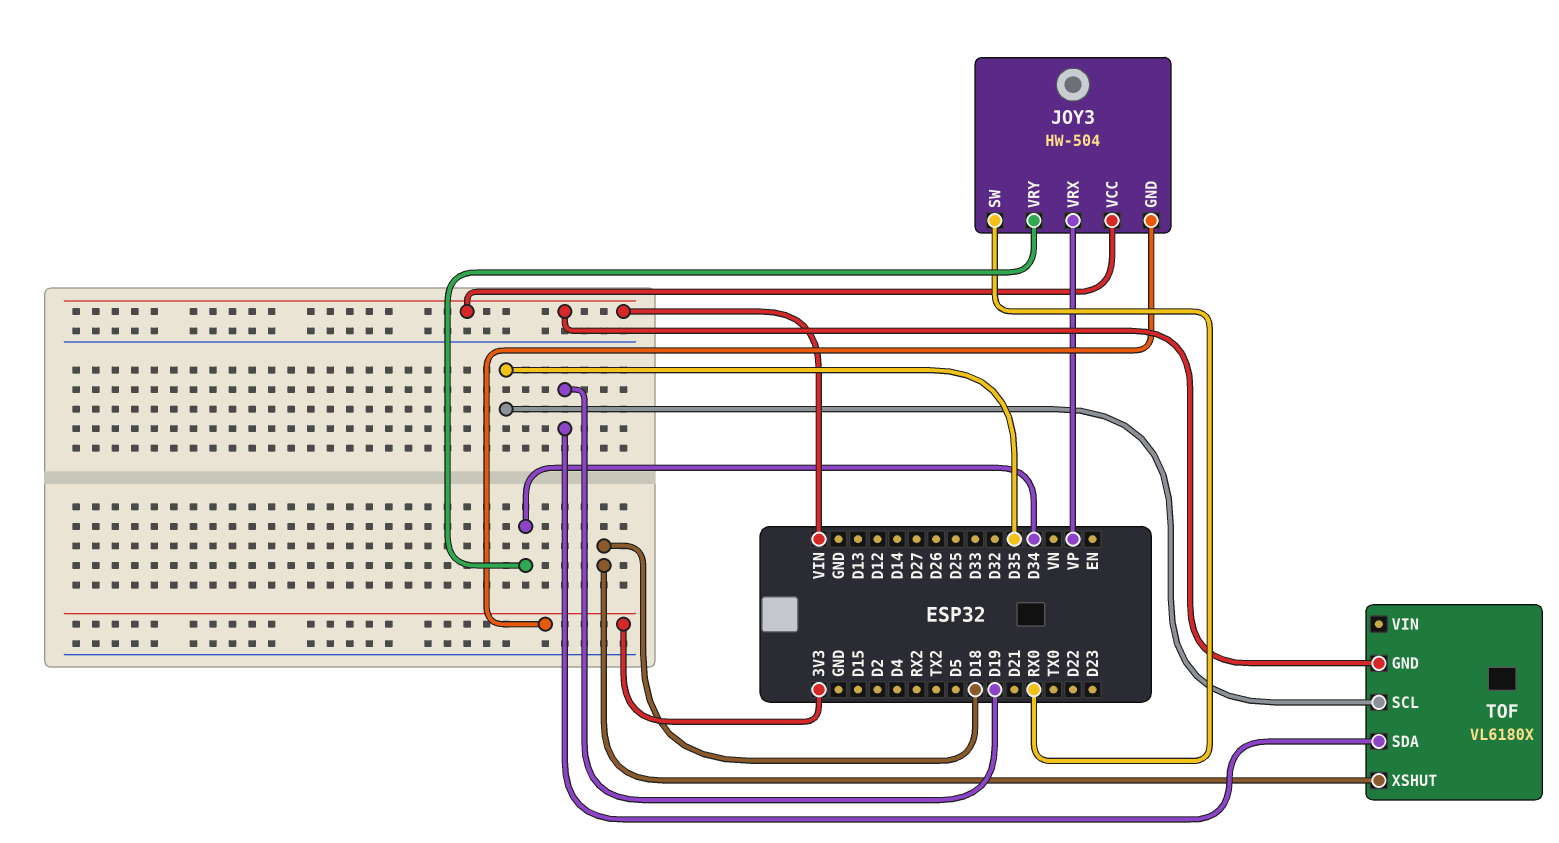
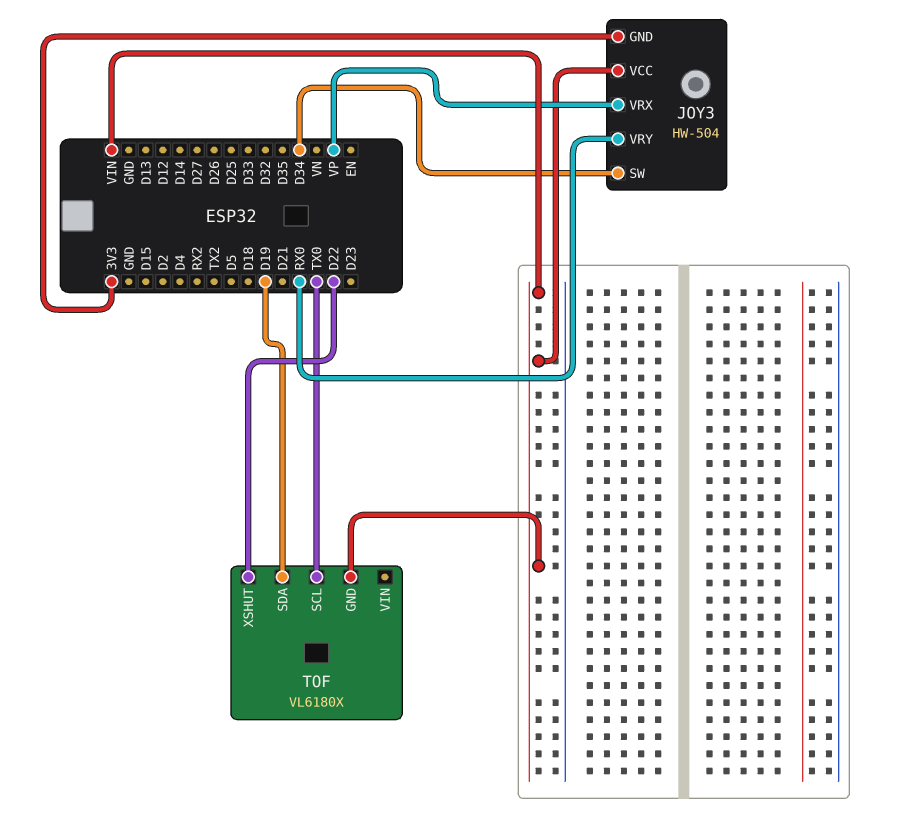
JOY3 pin SW: RX0 -> D34
JOY3 pin VRY: D34 -> RX0
TOF pin SCL: D35 -> TX0
TOF pin XSHUT: D18 -> D22

